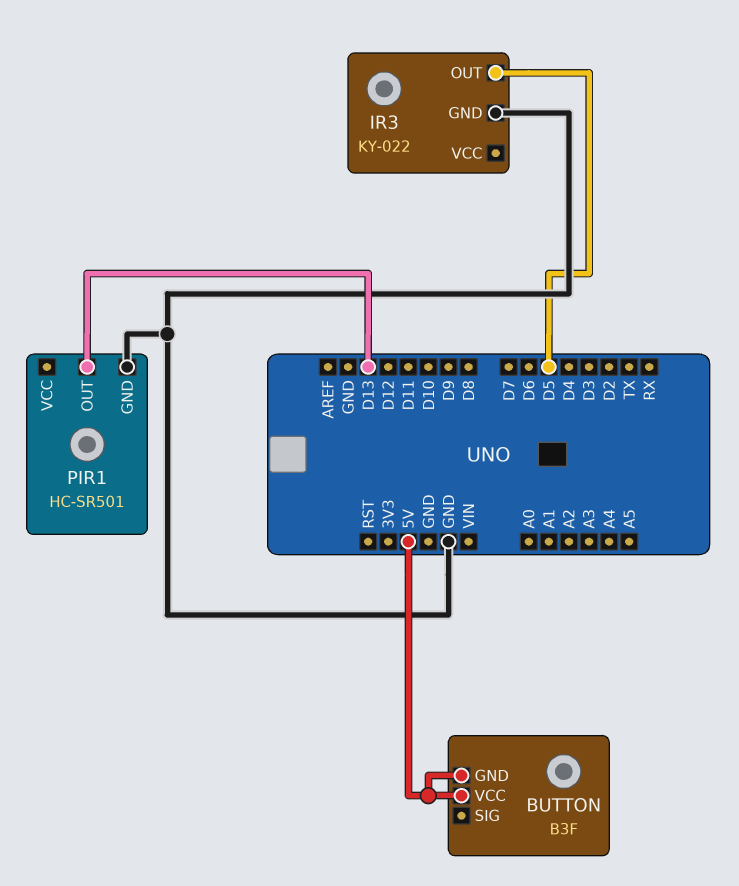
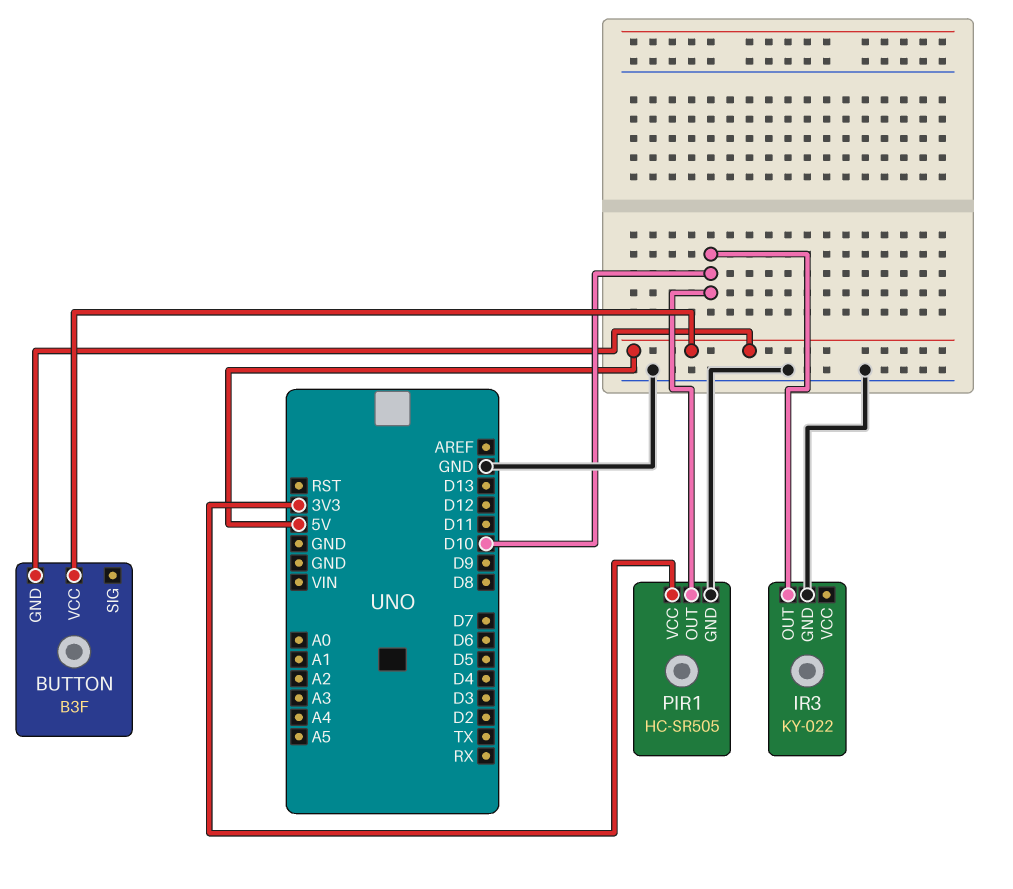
IR3 pin OUT: D5 -> D10
PIR1: HC-SR501 -> HC-SR505
PIR1 pin OUT: D13 -> D10
PIR1 pin VCC: none -> 3V3

